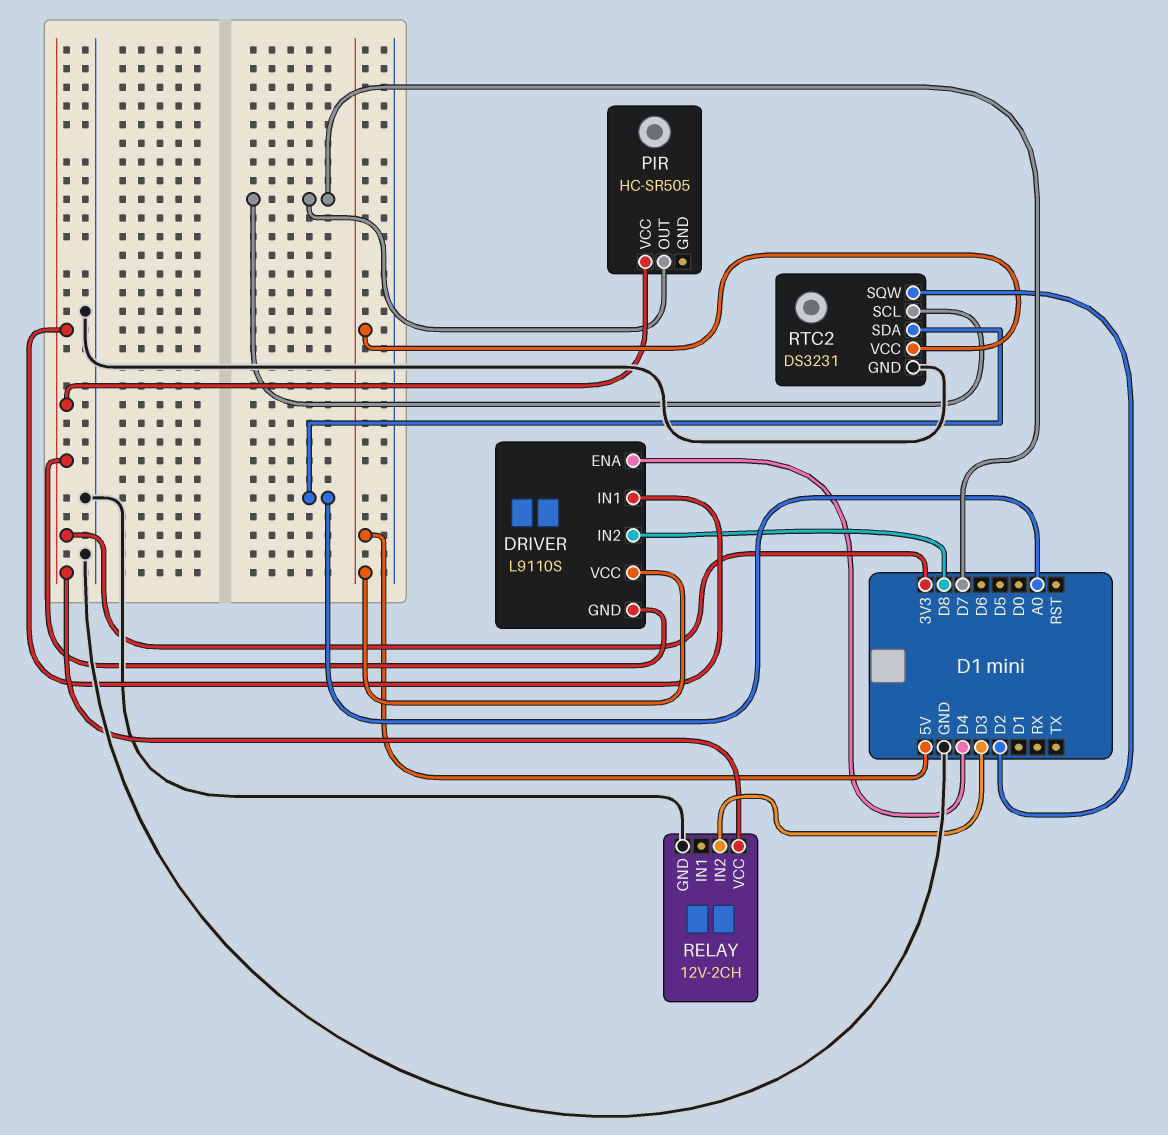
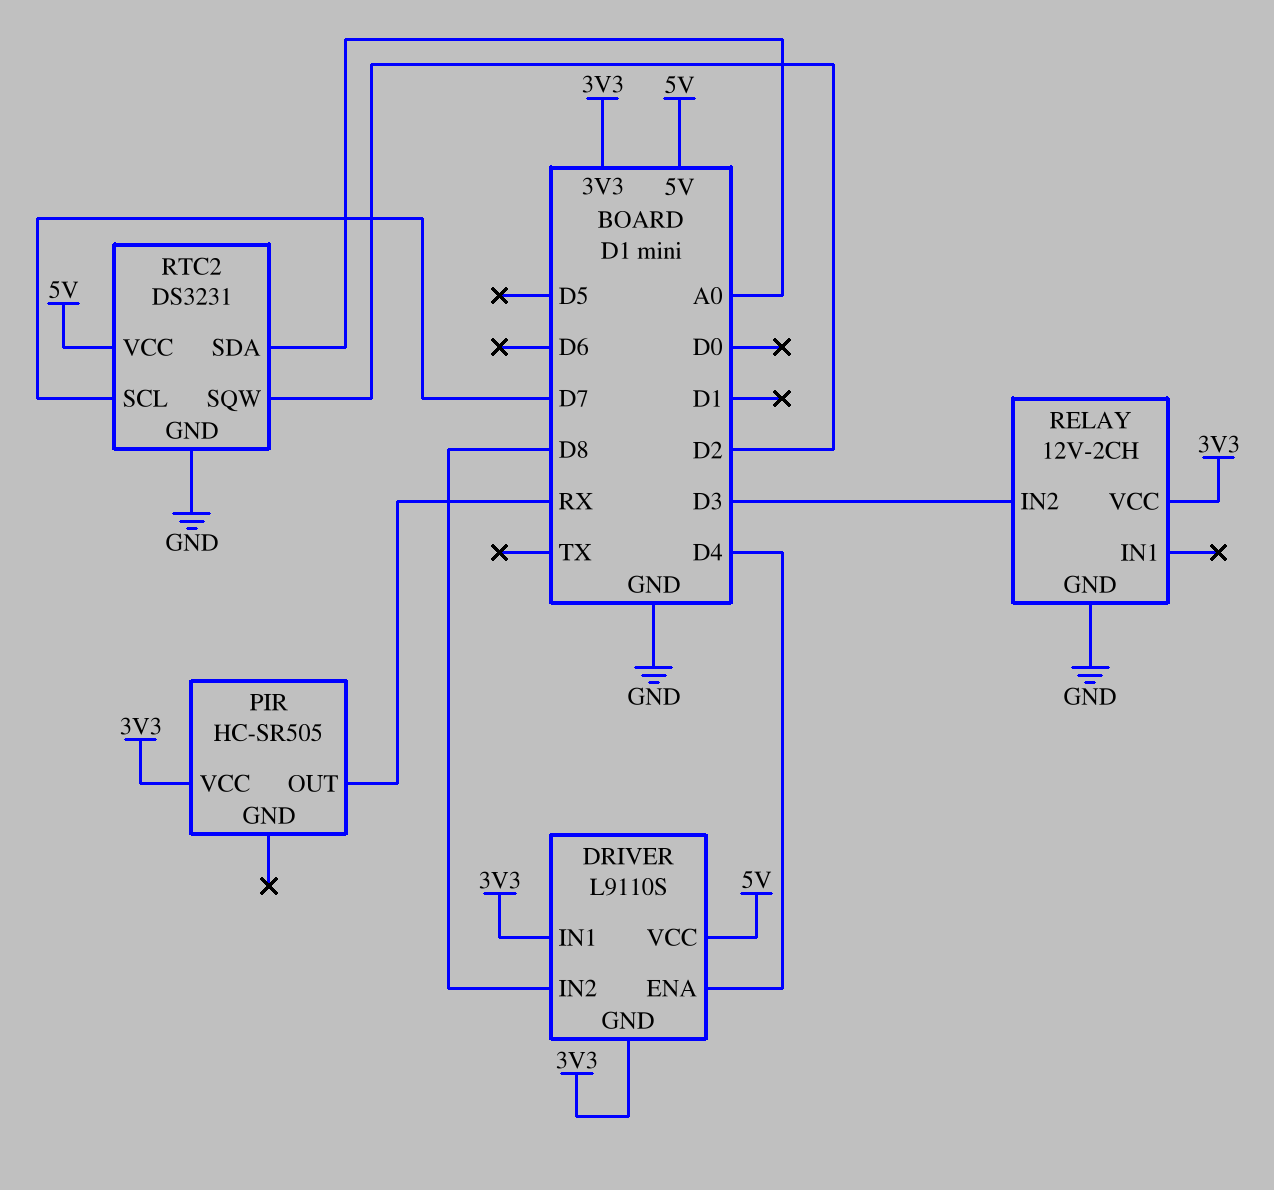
PIR pin OUT: D7 -> RX

